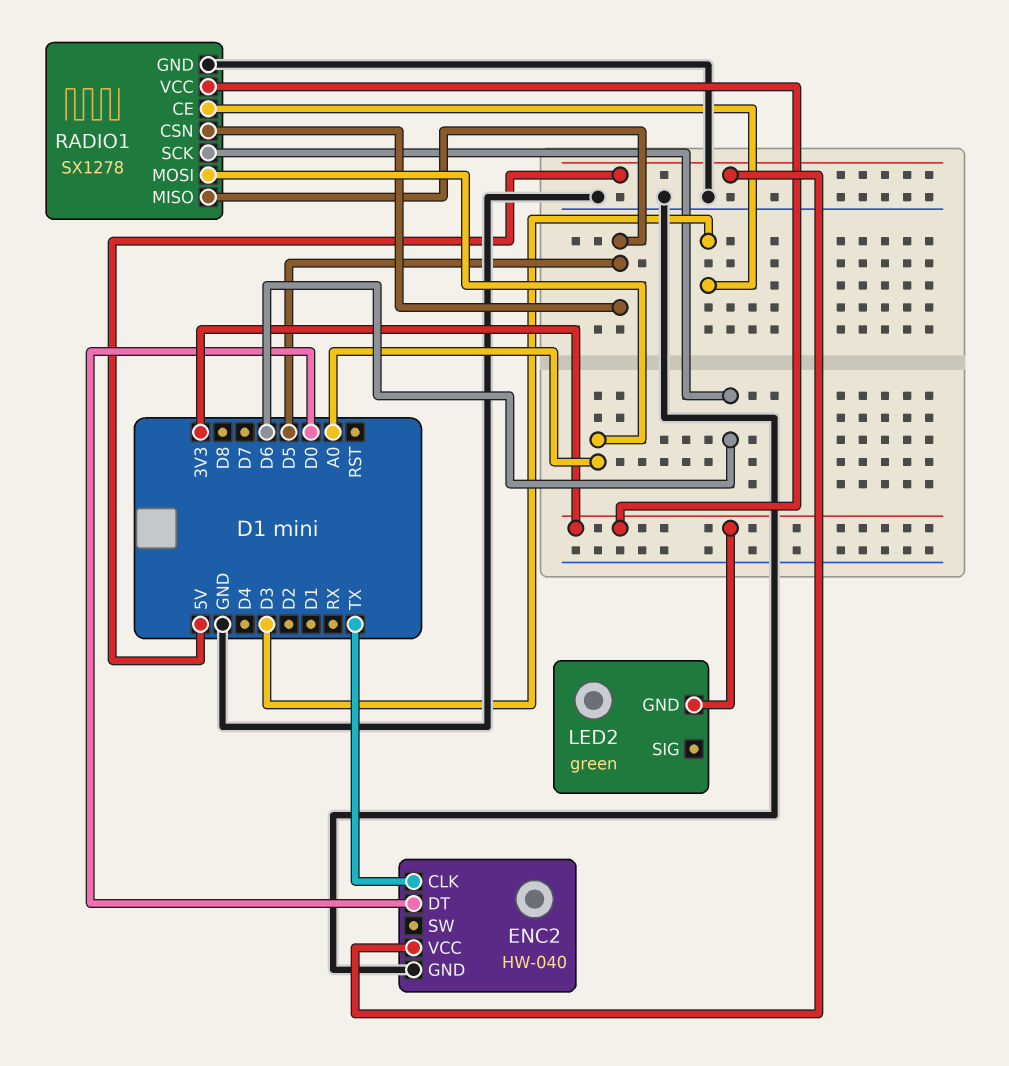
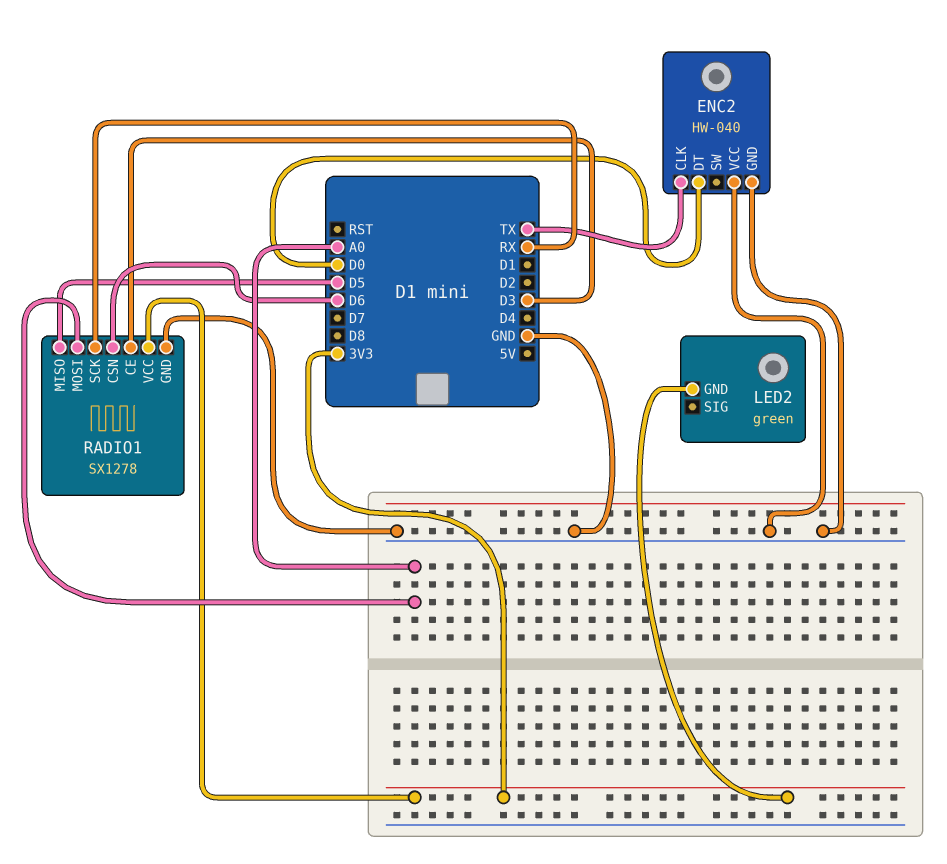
ENC2 pin VCC: 5V -> GND
RADIO1 pin CSN: D5 -> D6
RADIO1 pin SCK: D6 -> RX

